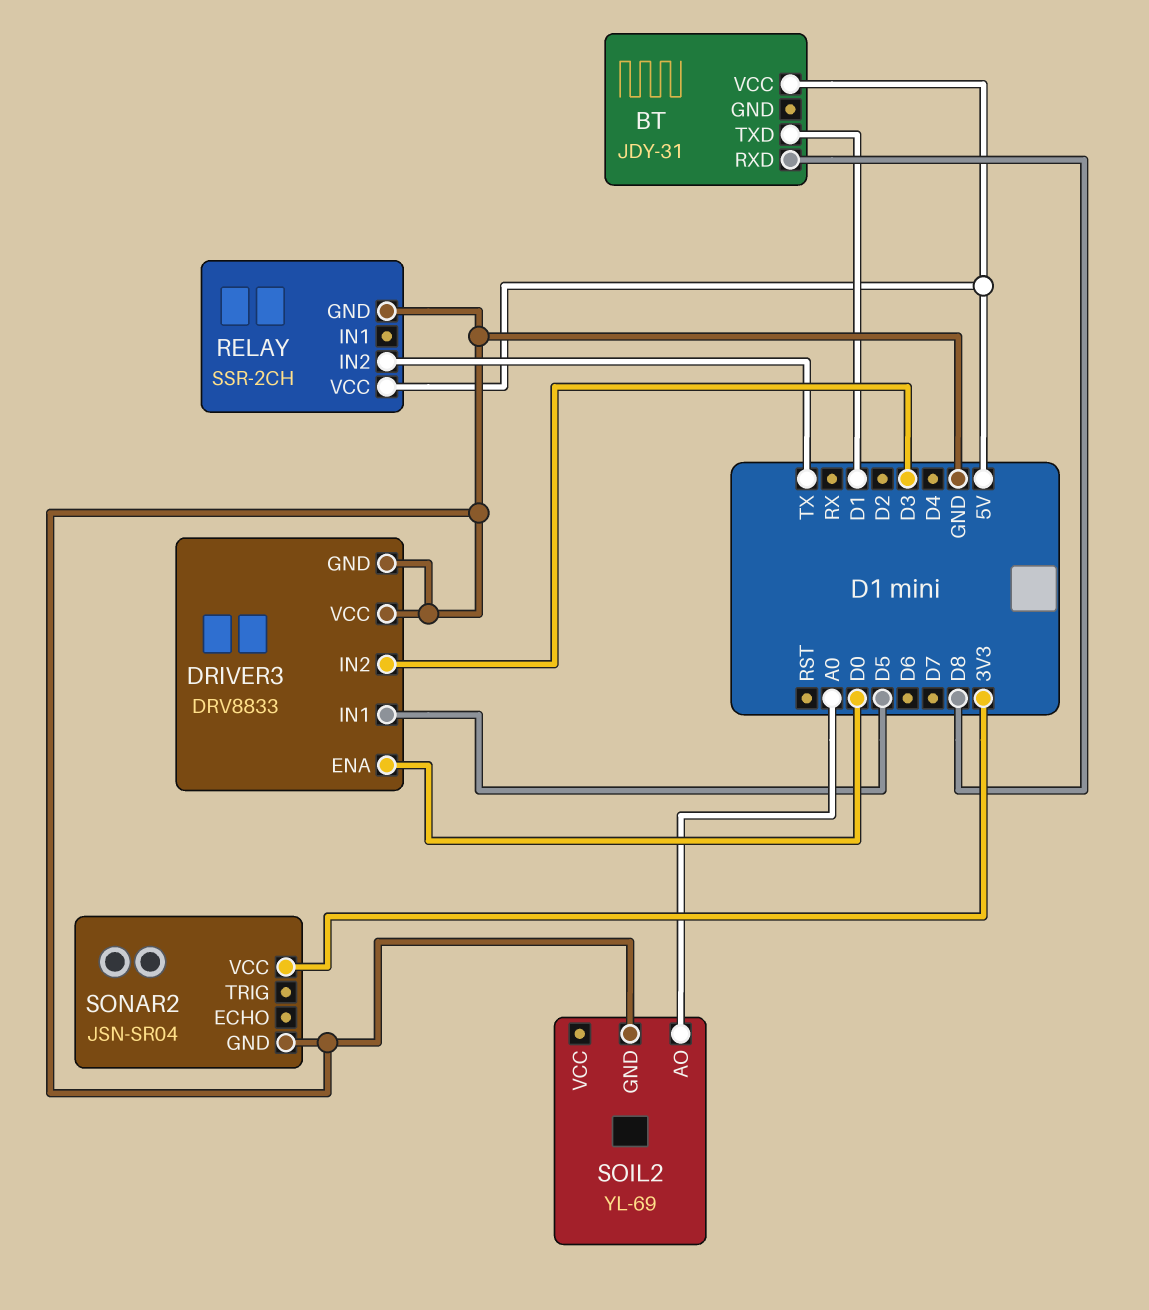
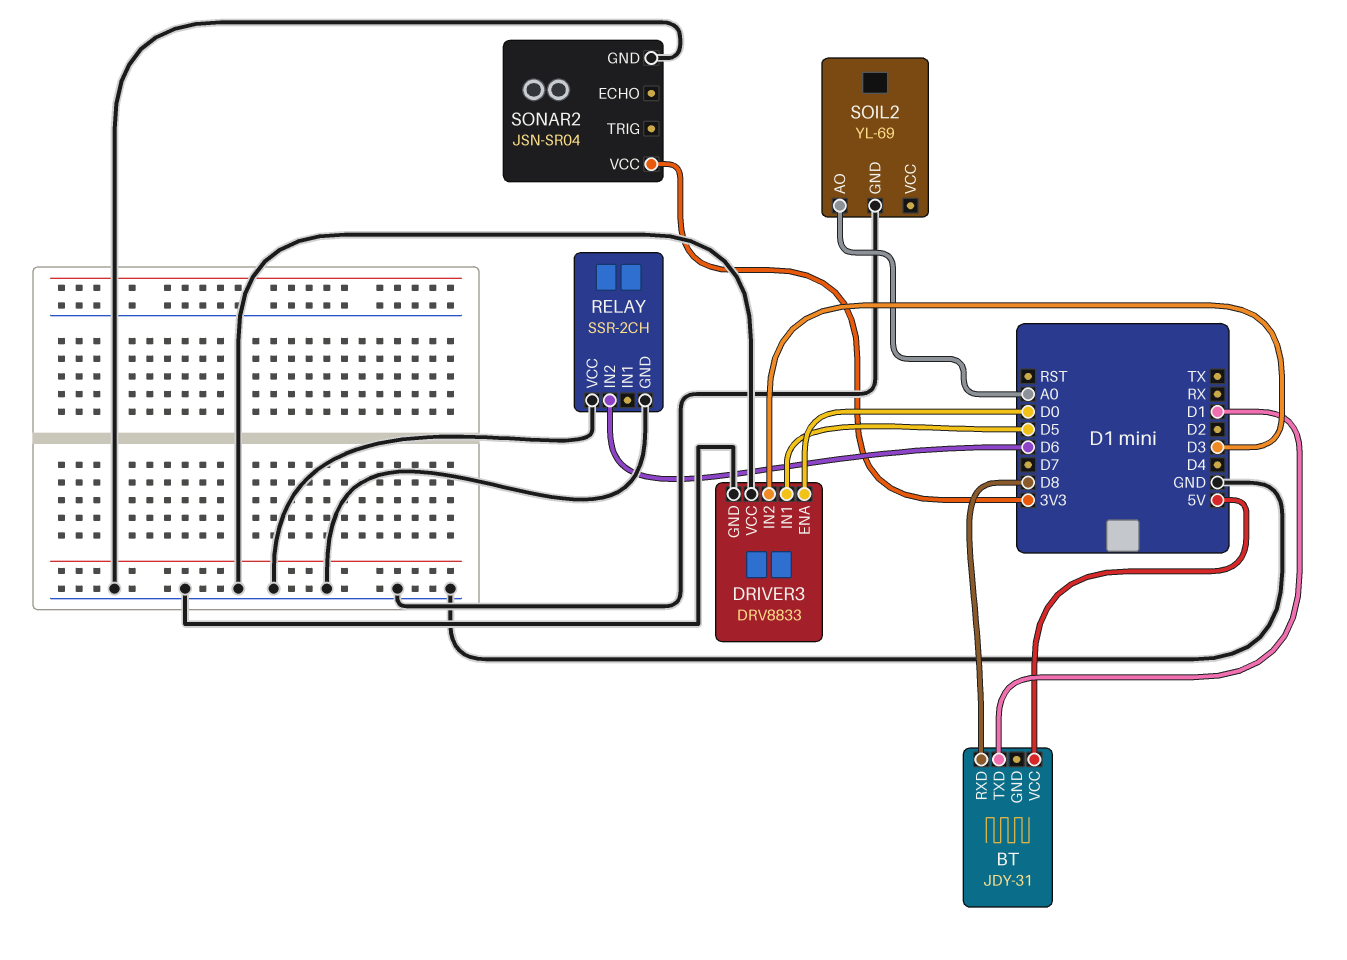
RELAY pin IN2: TX -> D6
RELAY pin VCC: 5V -> GND

